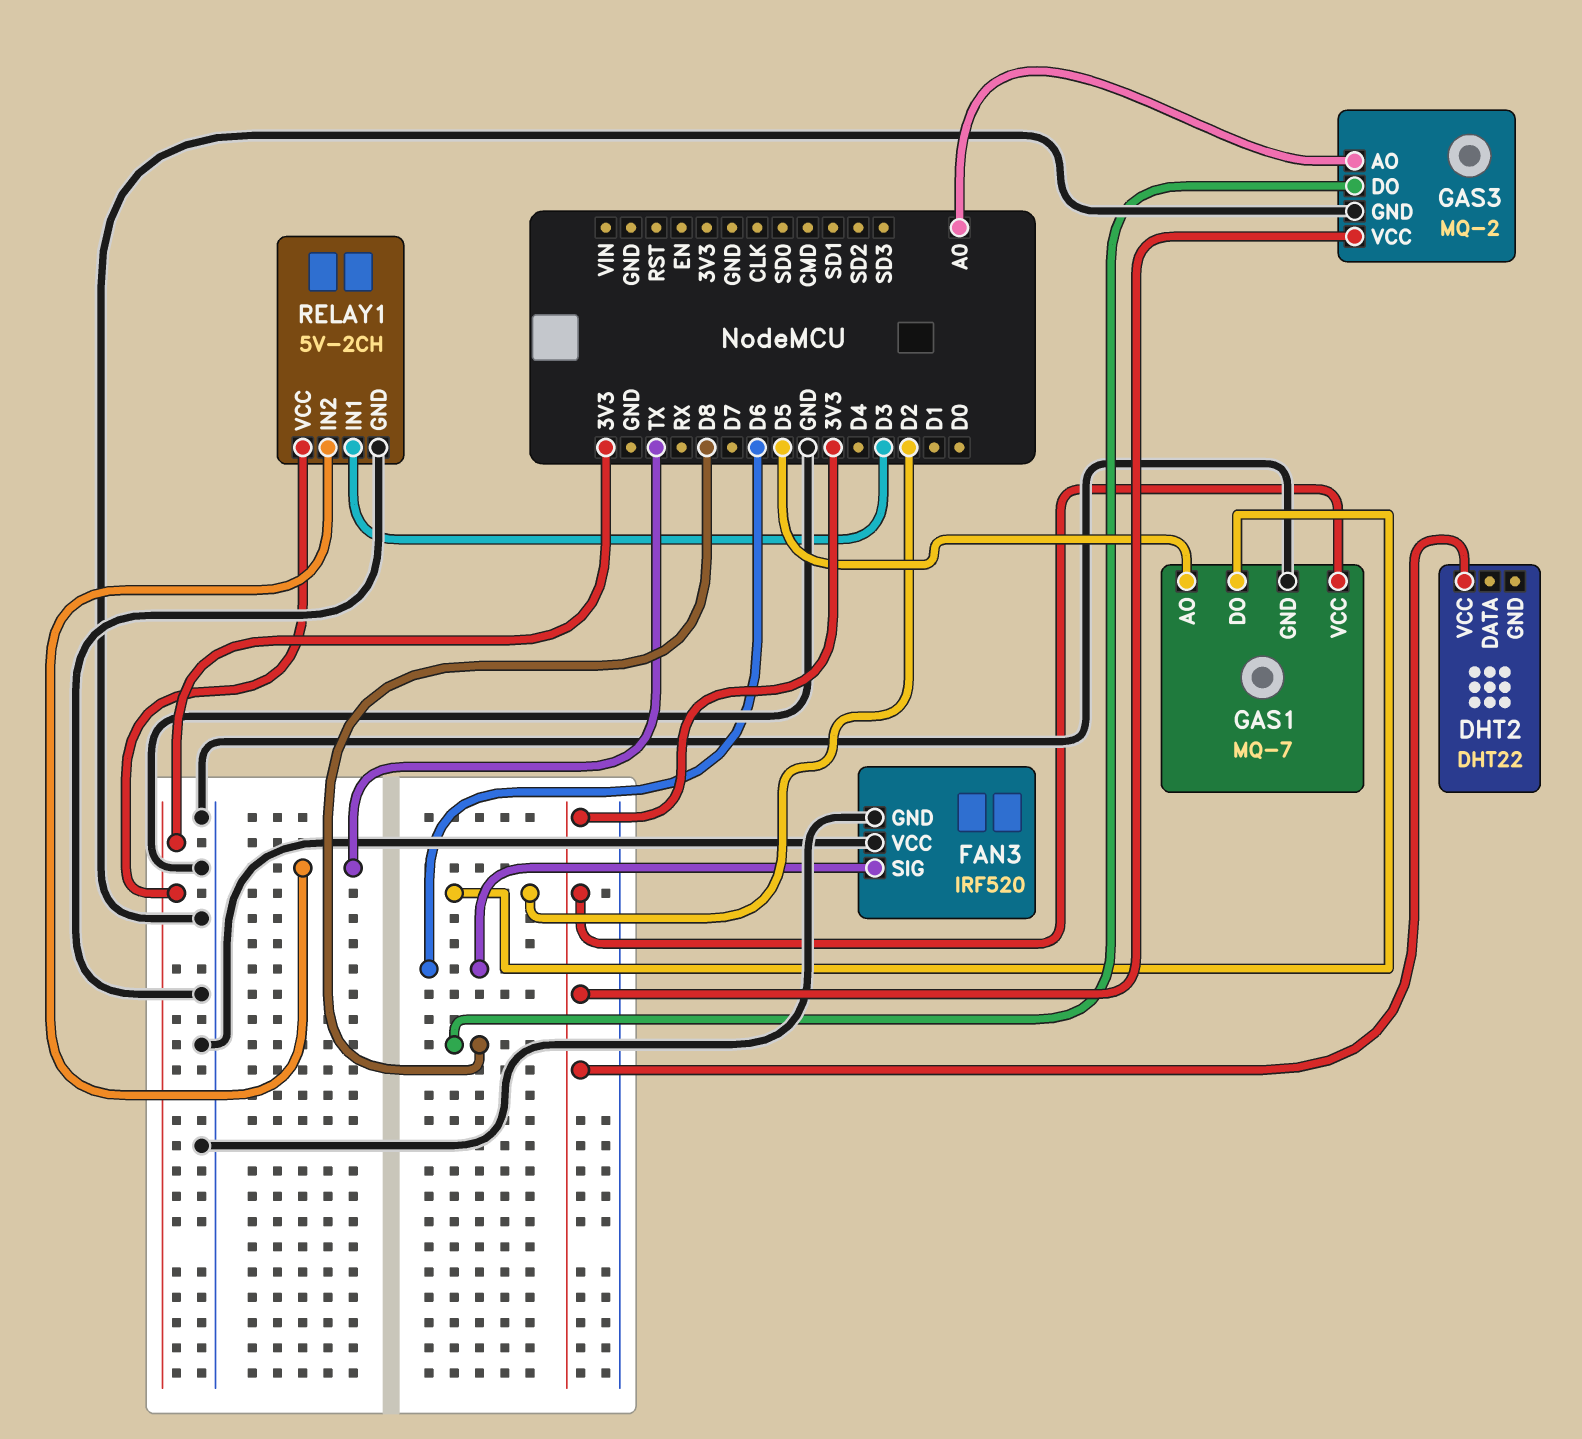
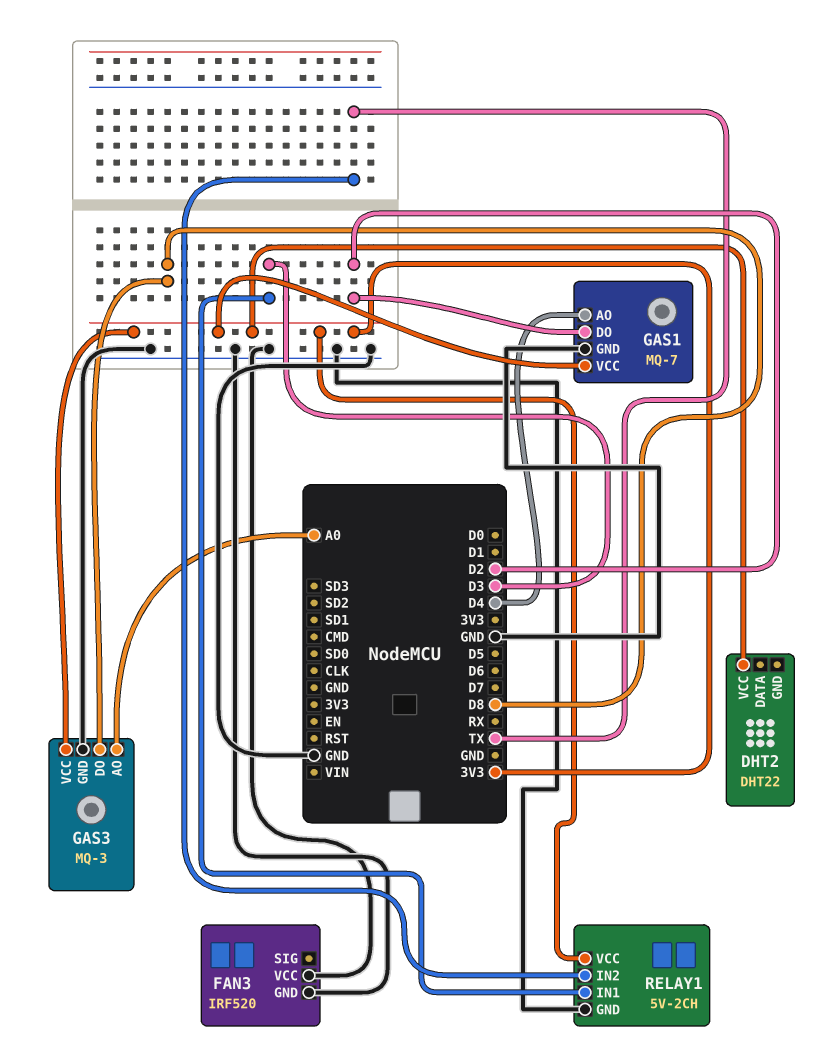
FAN3 pin SIG: D6 -> none
GAS1 pin AO: D5 -> D4
GAS3: MQ-2 -> MQ-3

